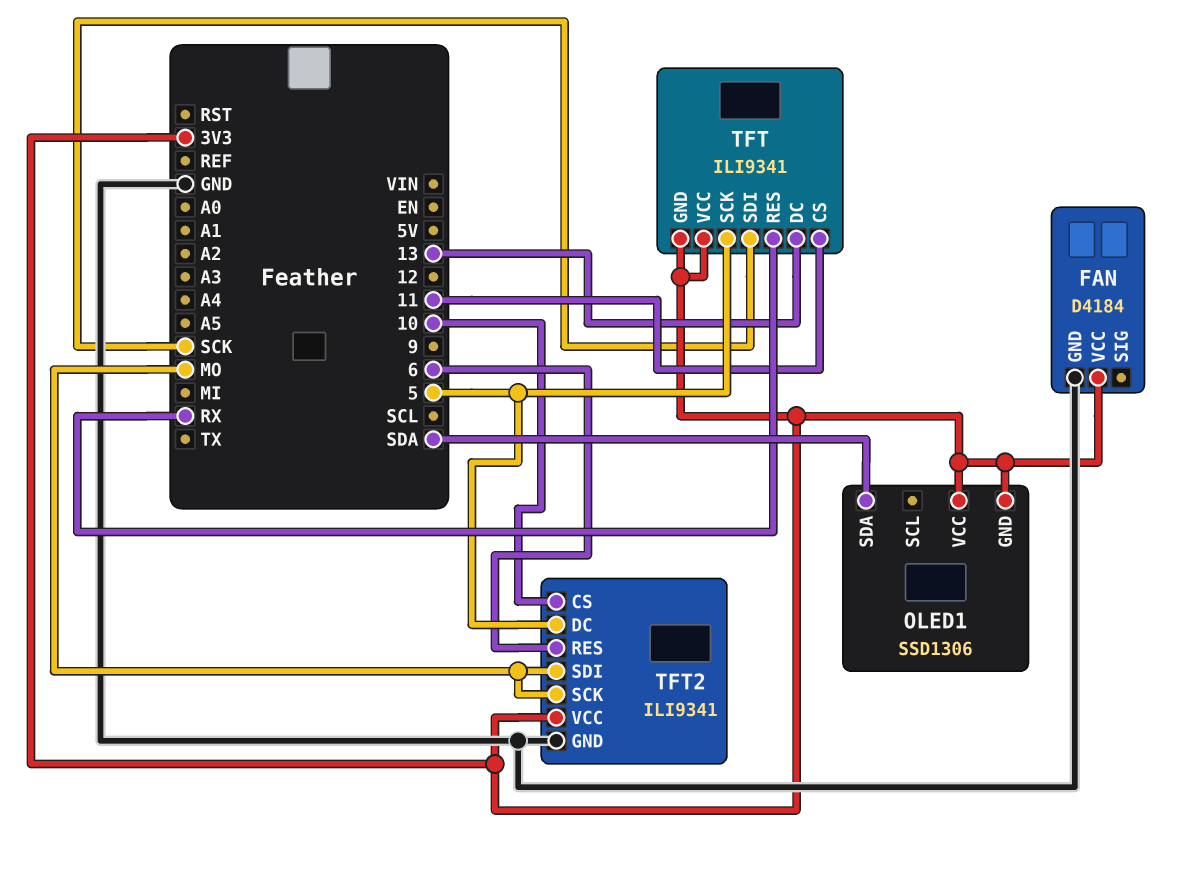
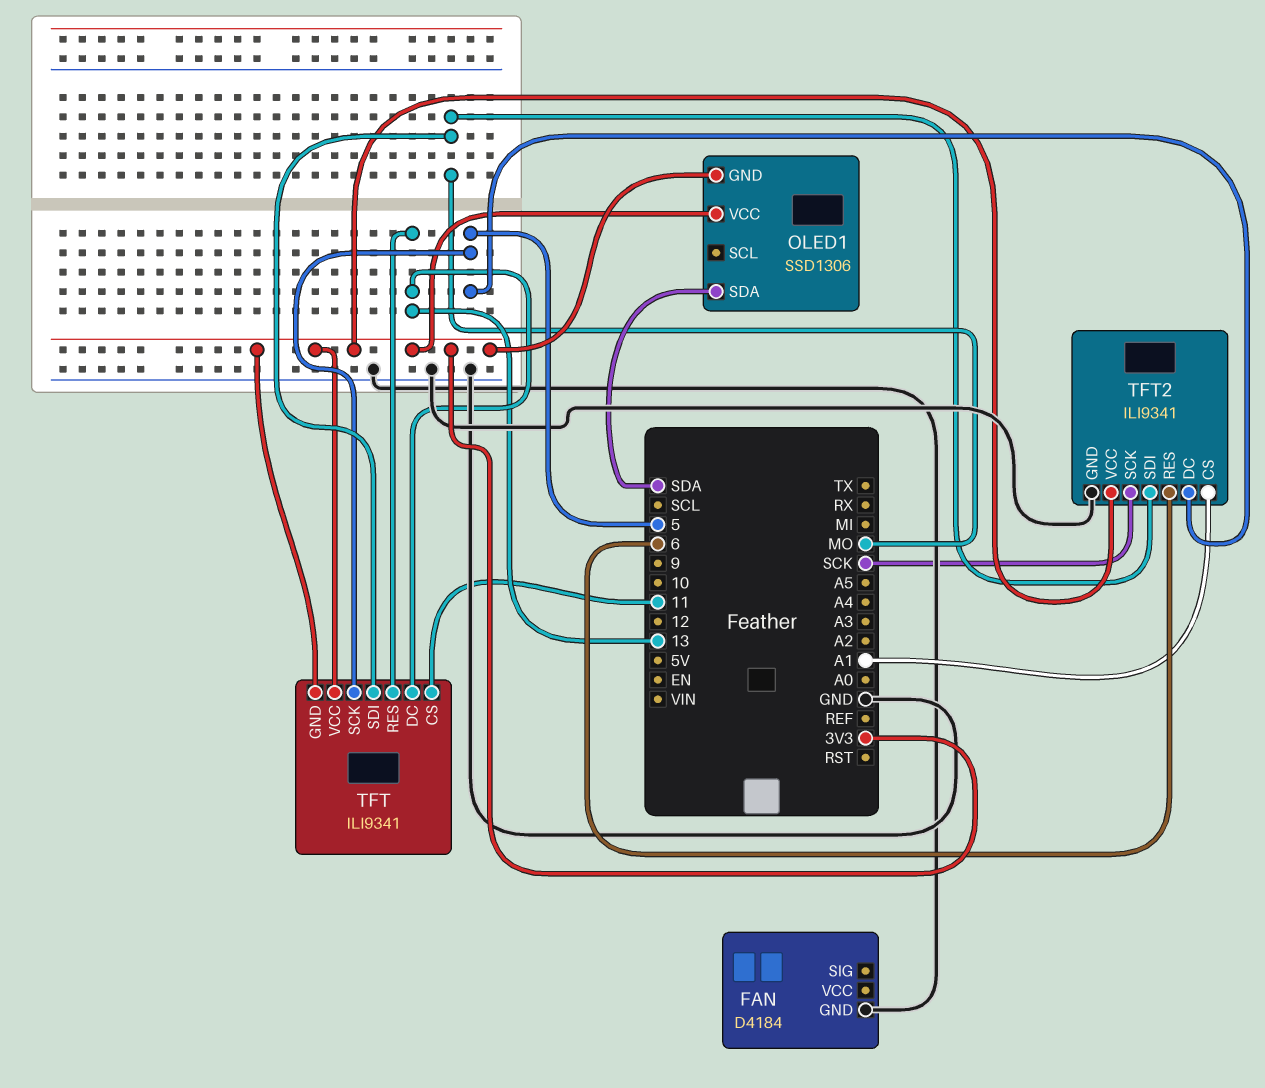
FAN pin VCC: 3V3 -> none
TFT pin RES: RX -> 13
TFT pin SDI: SCK -> MO
TFT2 pin CS: 10 -> A1
TFT2 pin SCK: MO -> SCK

